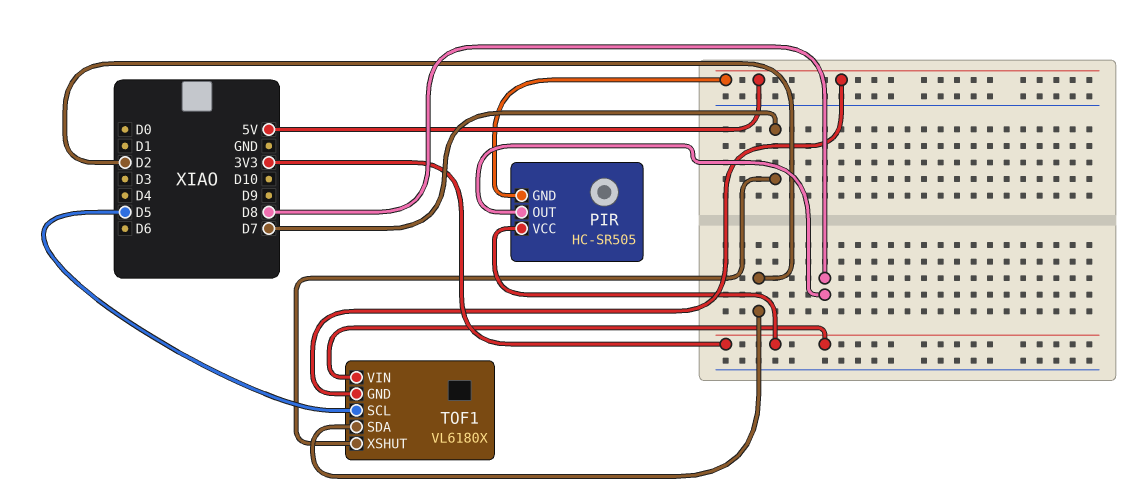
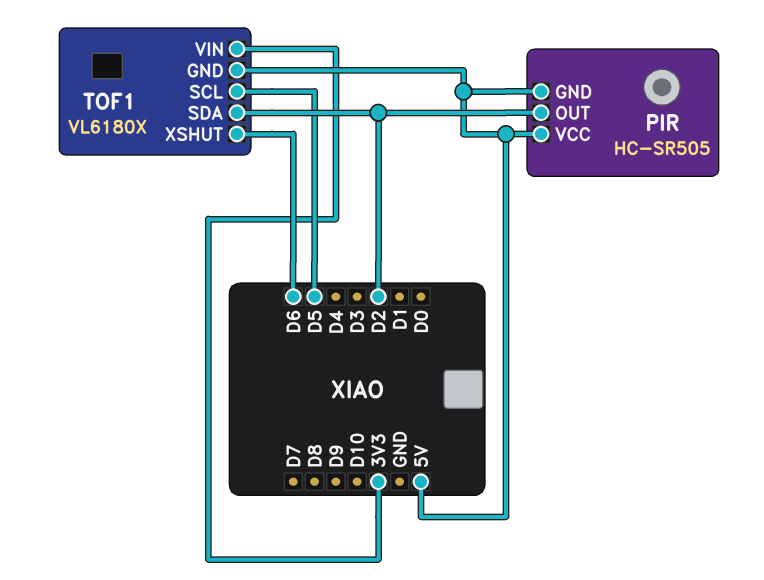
PIR pin OUT: D8 -> D2
PIR pin VCC: 3V3 -> 5V
TOF1 pin XSHUT: D7 -> D6

